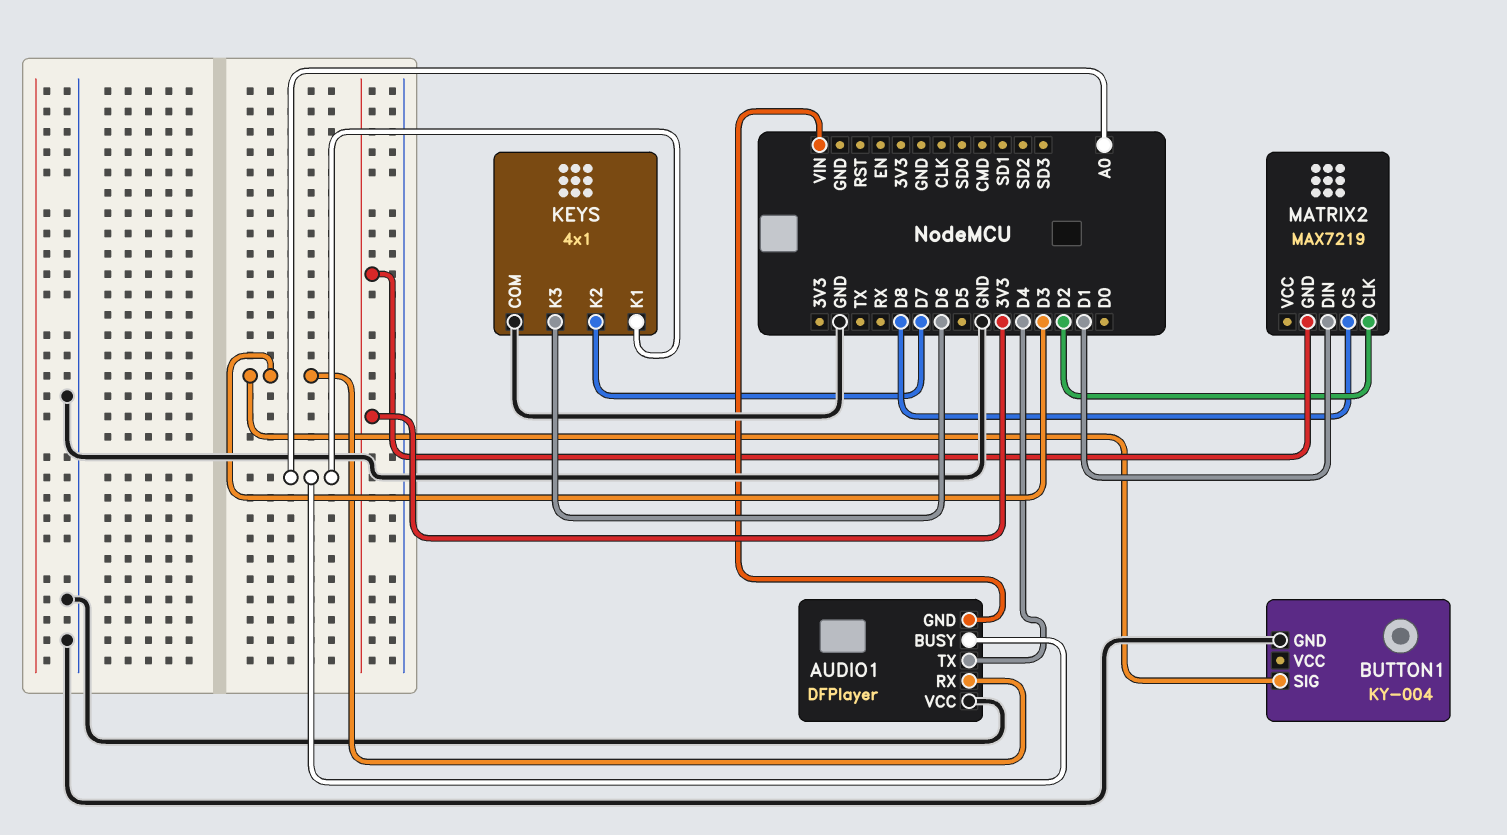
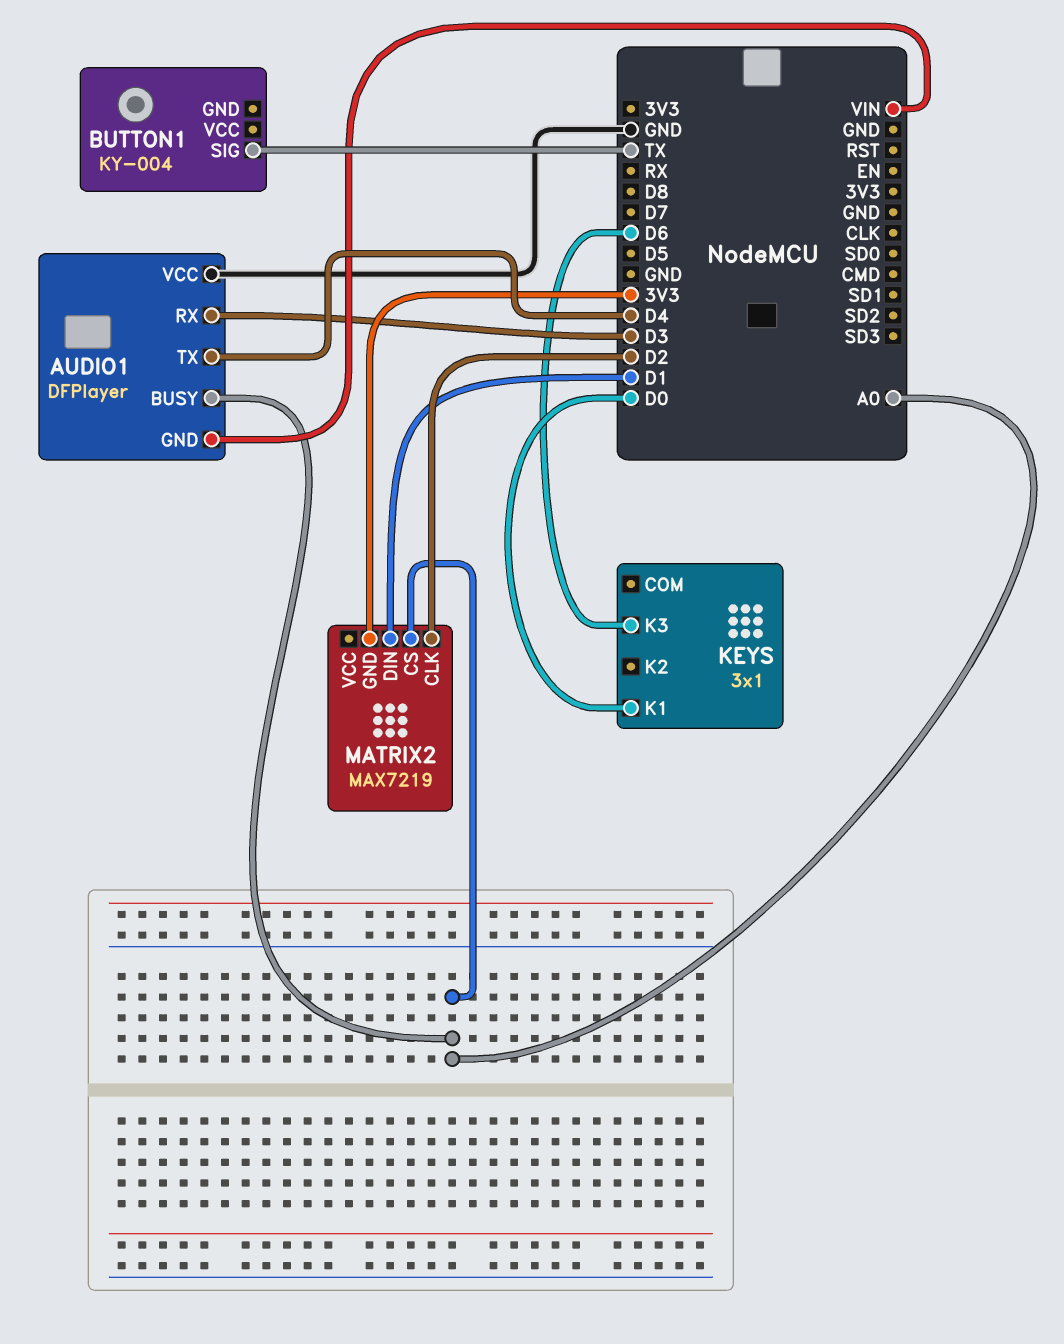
BUTTON1 pin GND: GND -> none
BUTTON1 pin SIG: D3 -> TX
KEYS: 4x1 -> 3x1
KEYS pin COM: GND -> none
KEYS pin K1: A0 -> D0
KEYS pin K2: D7 -> none
MATRIX2 pin CS: D8 -> A0

